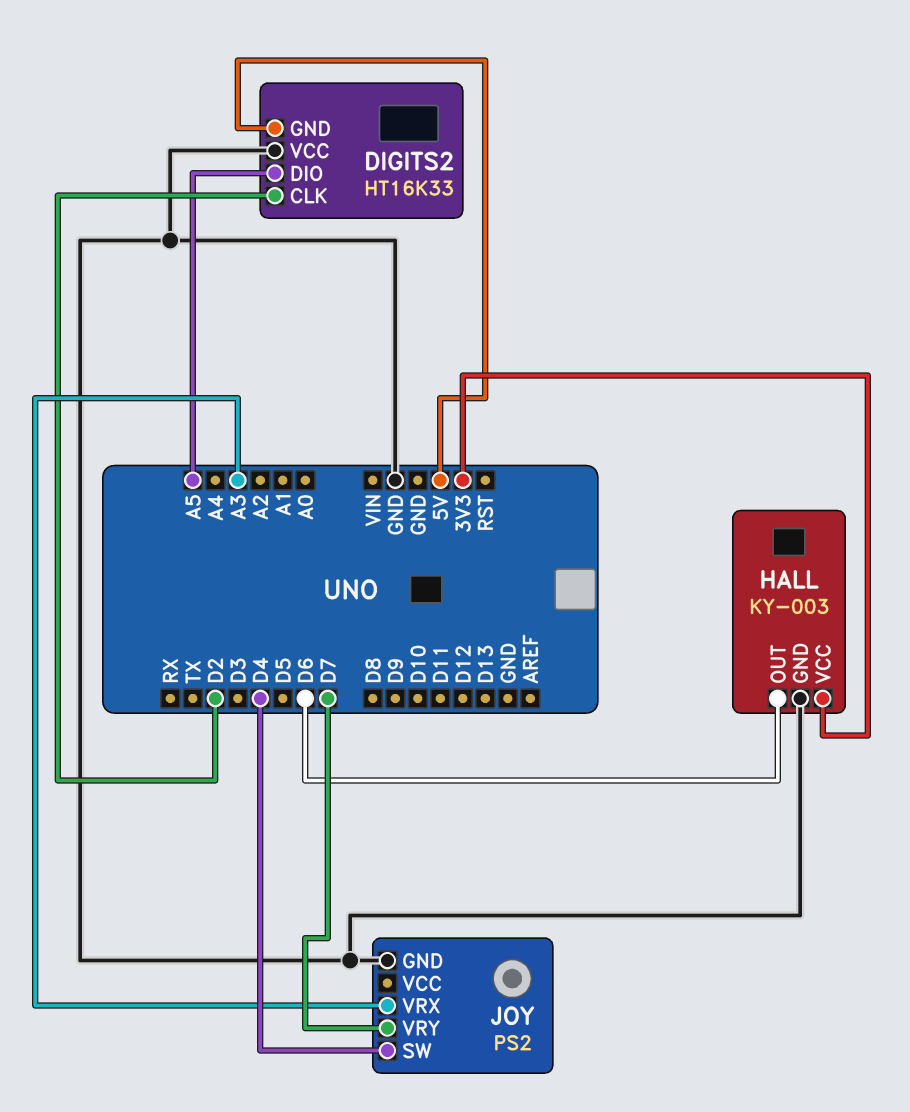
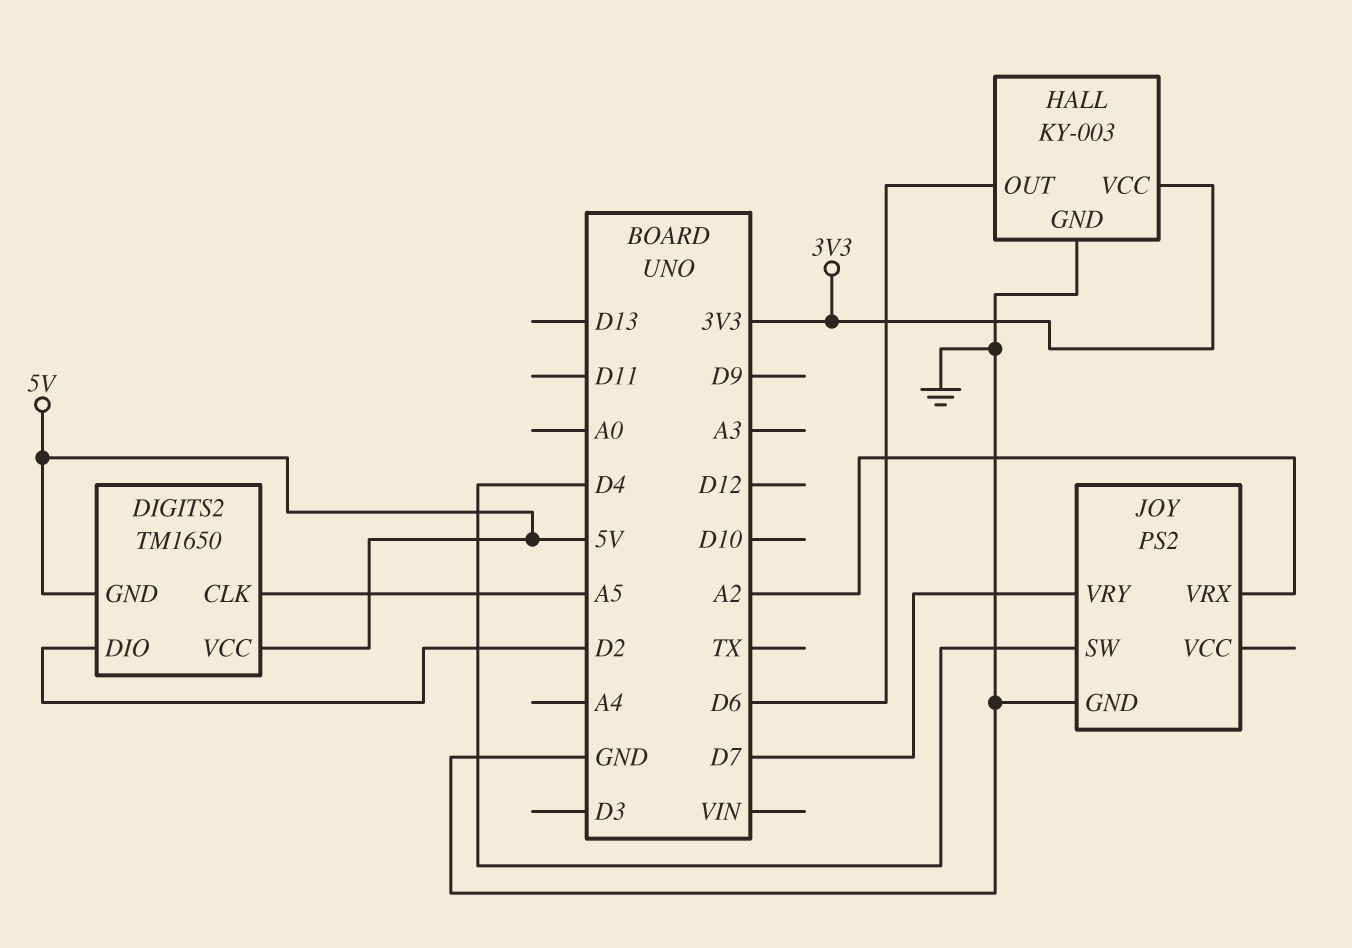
DIGITS2: HT16K33 -> TM1650
DIGITS2 pin CLK: D2 -> A5
DIGITS2 pin DIO: A5 -> D2
DIGITS2 pin VCC: GND -> 5V
JOY pin VRX: A3 -> A2

